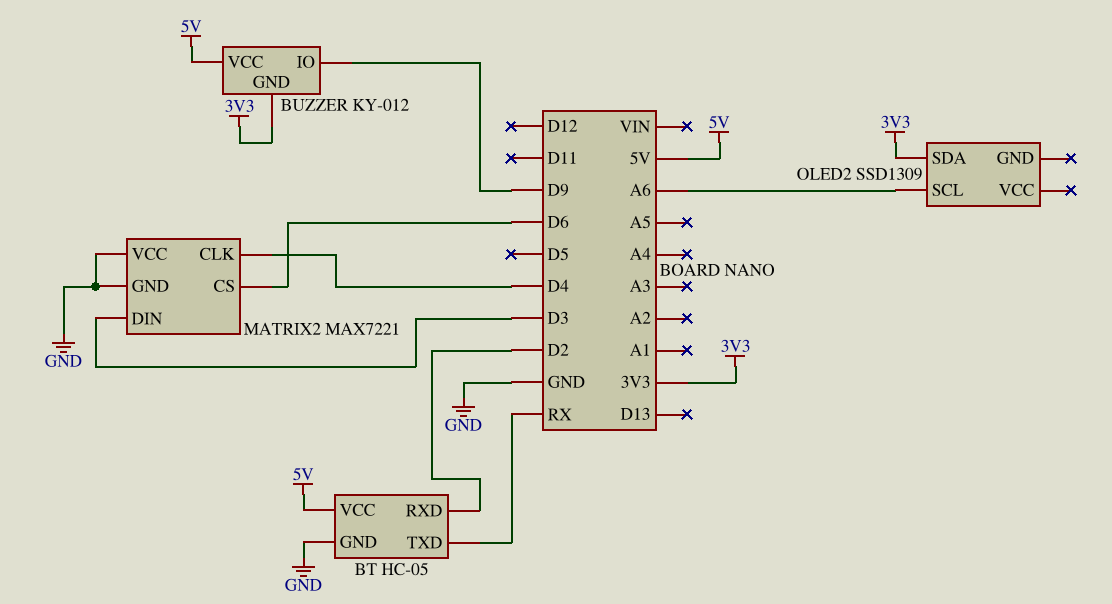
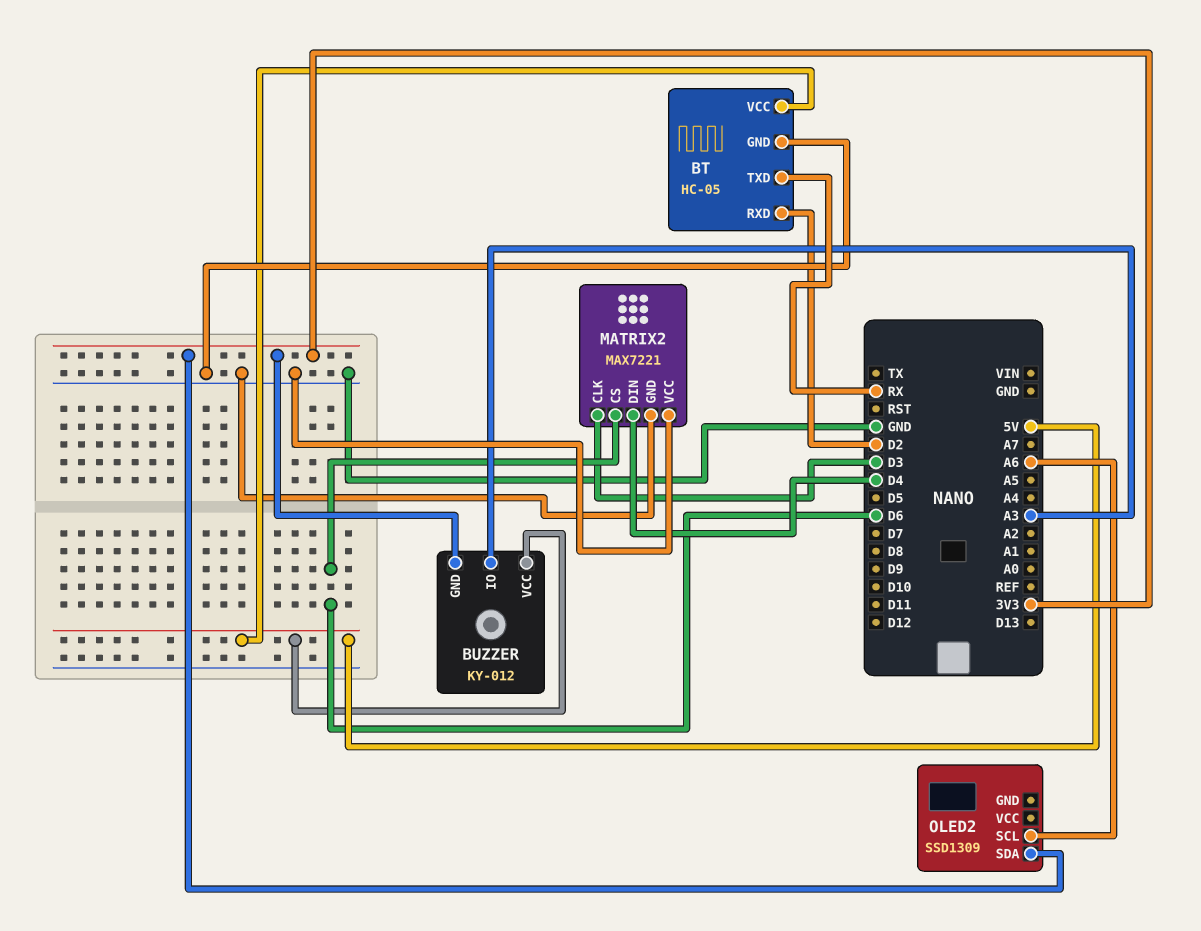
BUZZER pin IO: D9 -> A3
MATRIX2 pin CLK: D4 -> D3
MATRIX2 pin DIN: D3 -> D4

